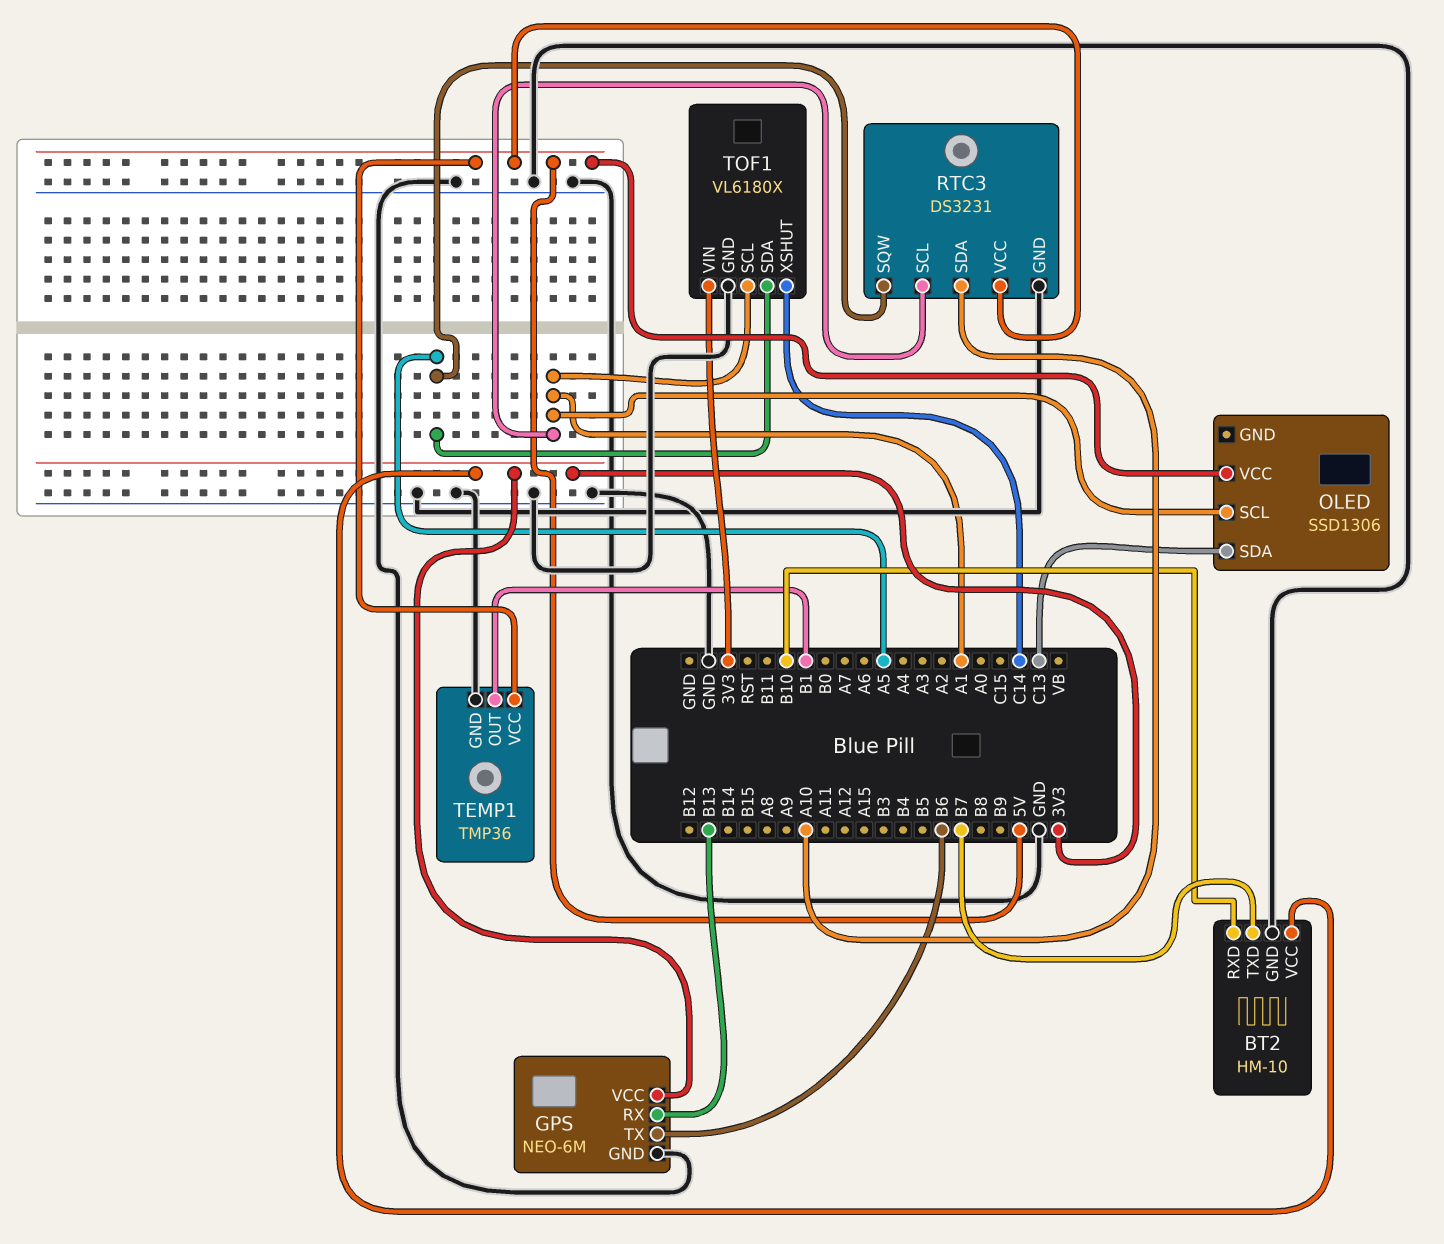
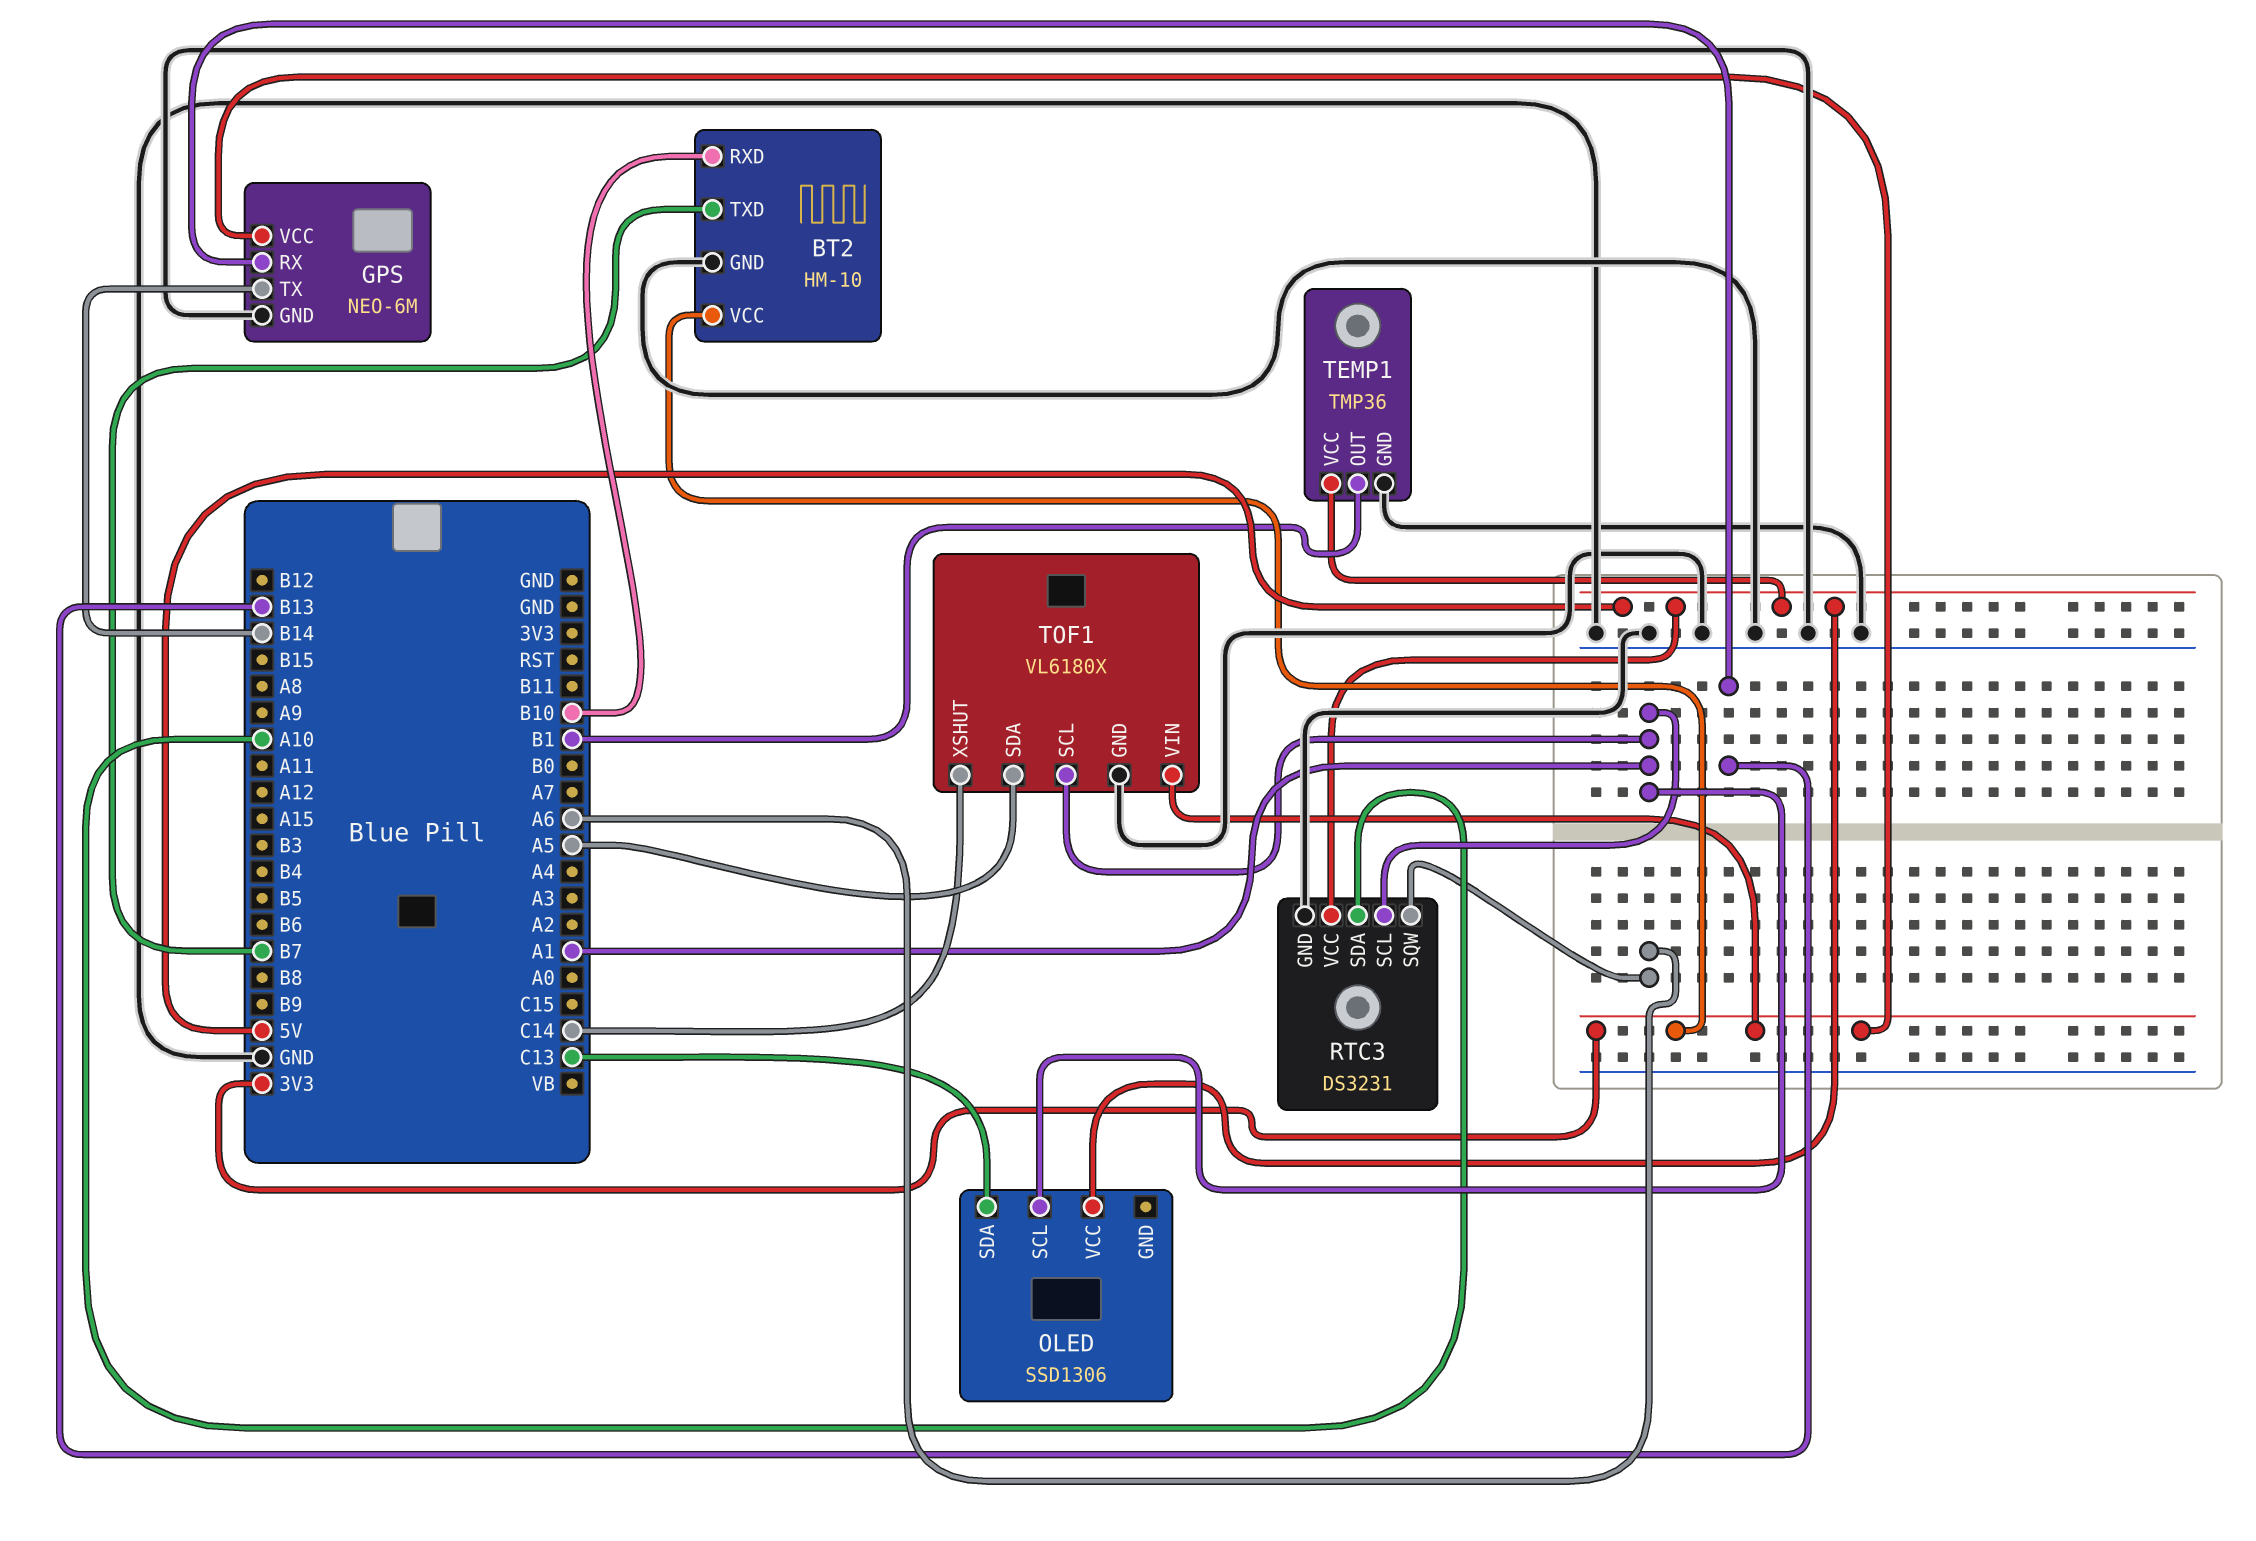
GPS pin TX: B6 -> B14
RTC3 pin SQW: A5 -> A6

